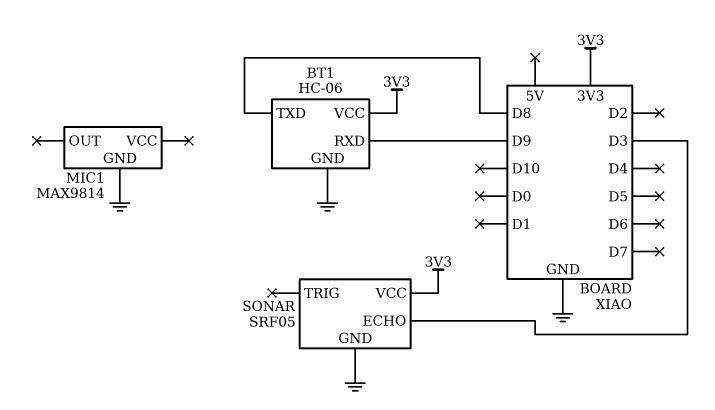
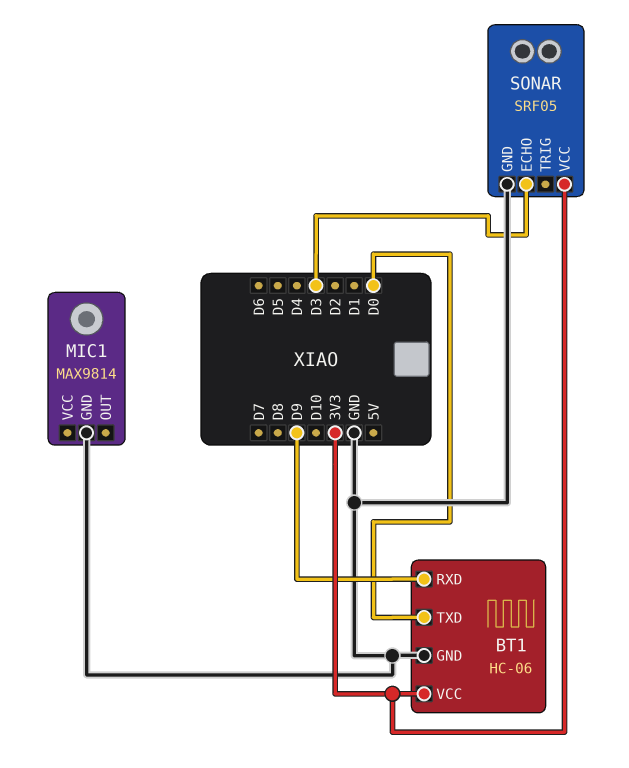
BT1 pin TXD: D8 -> D0

